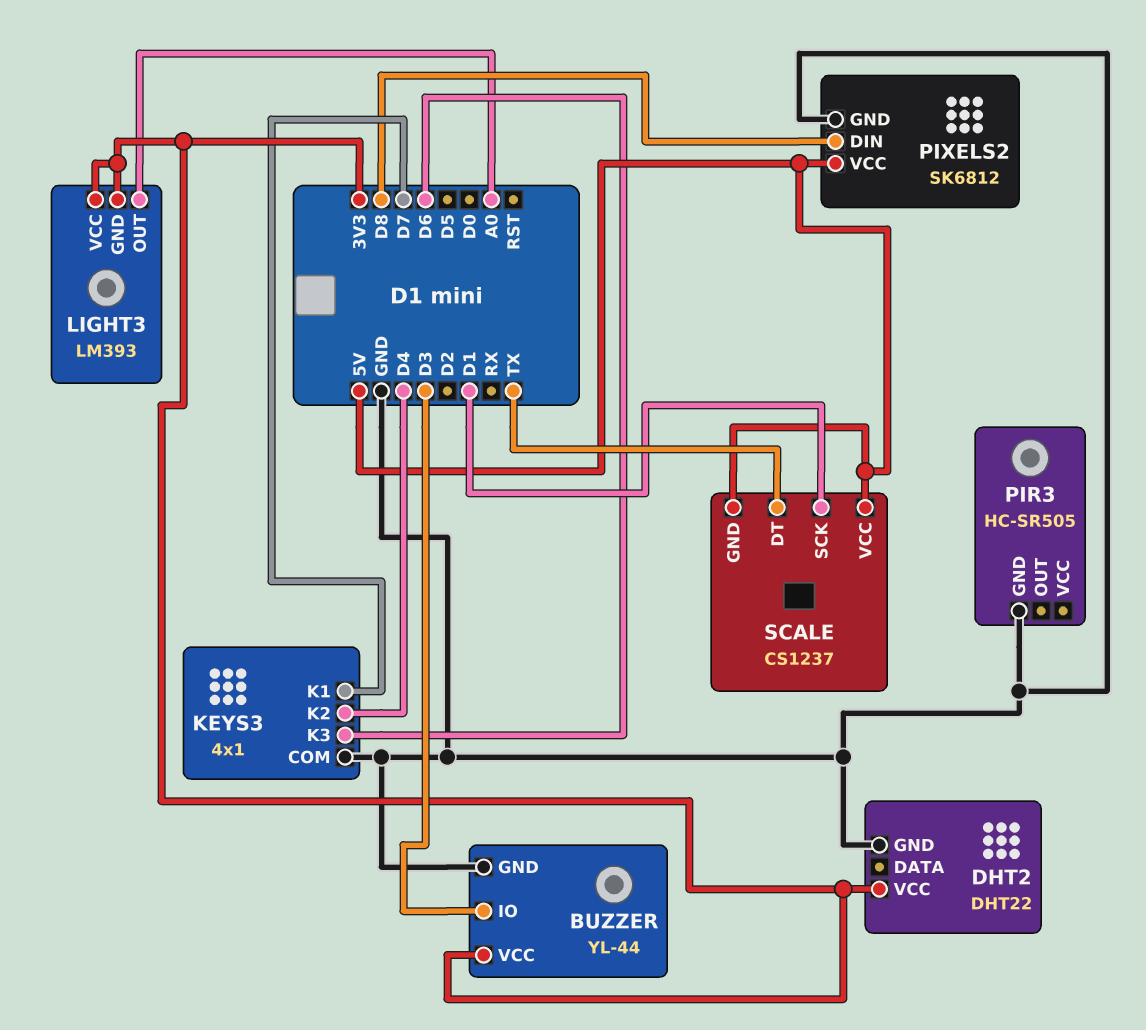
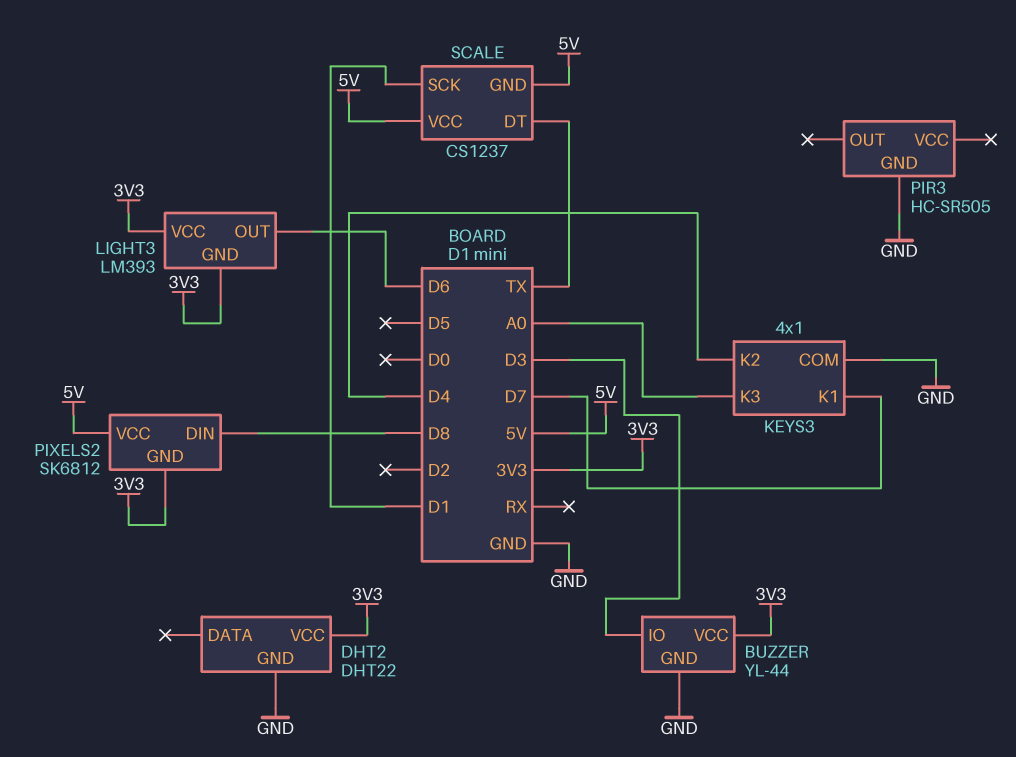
KEYS3 pin K3: D6 -> A0
LIGHT3 pin OUT: A0 -> D6
PIXELS2 pin GND: GND -> 3V3

